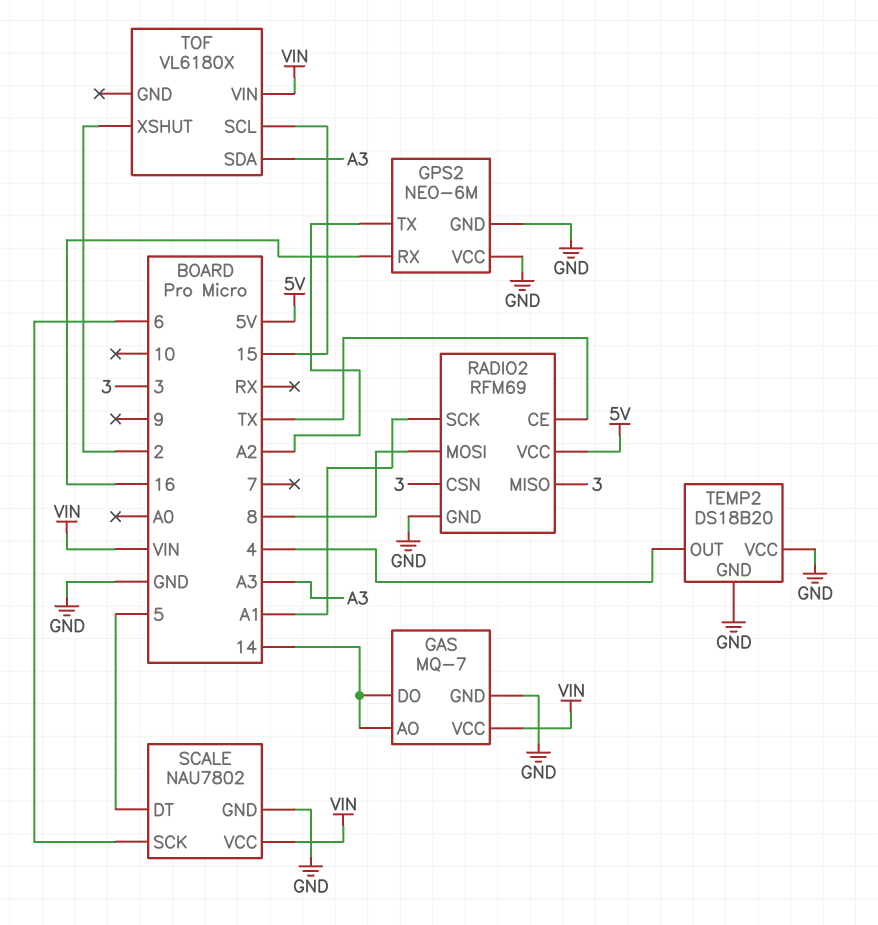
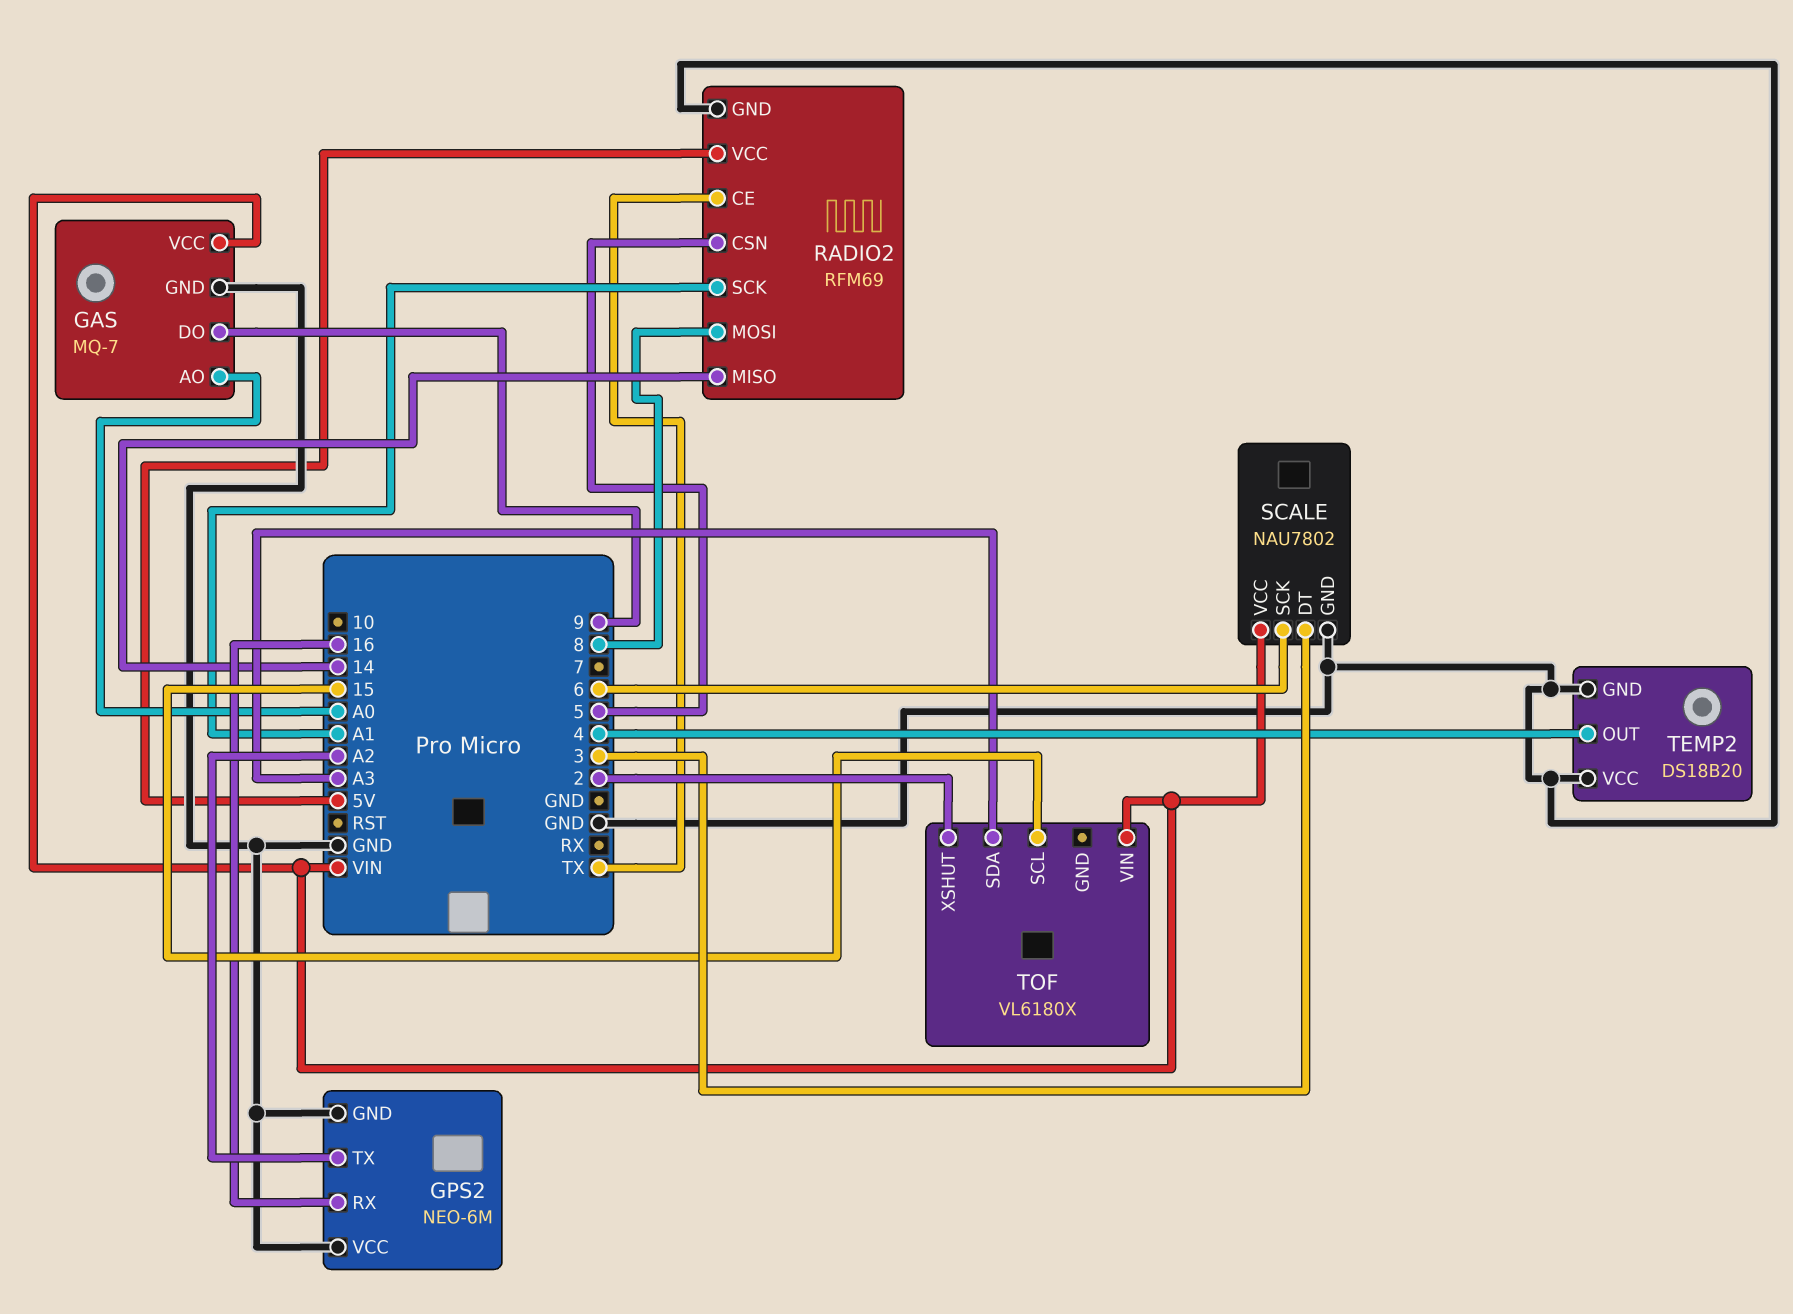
GAS pin AO: 14 -> A0
GAS pin DO: 14 -> 9
RADIO2 pin CSN: 3 -> 5
RADIO2 pin MISO: 3 -> 14
SCALE pin DT: 5 -> 3

